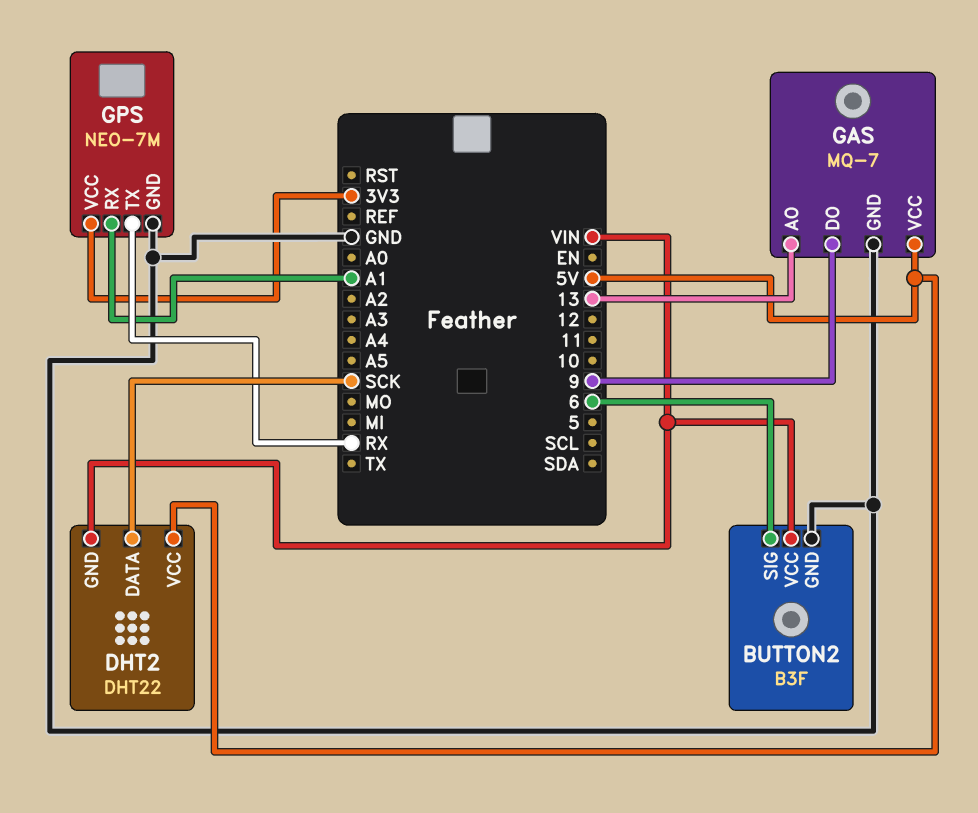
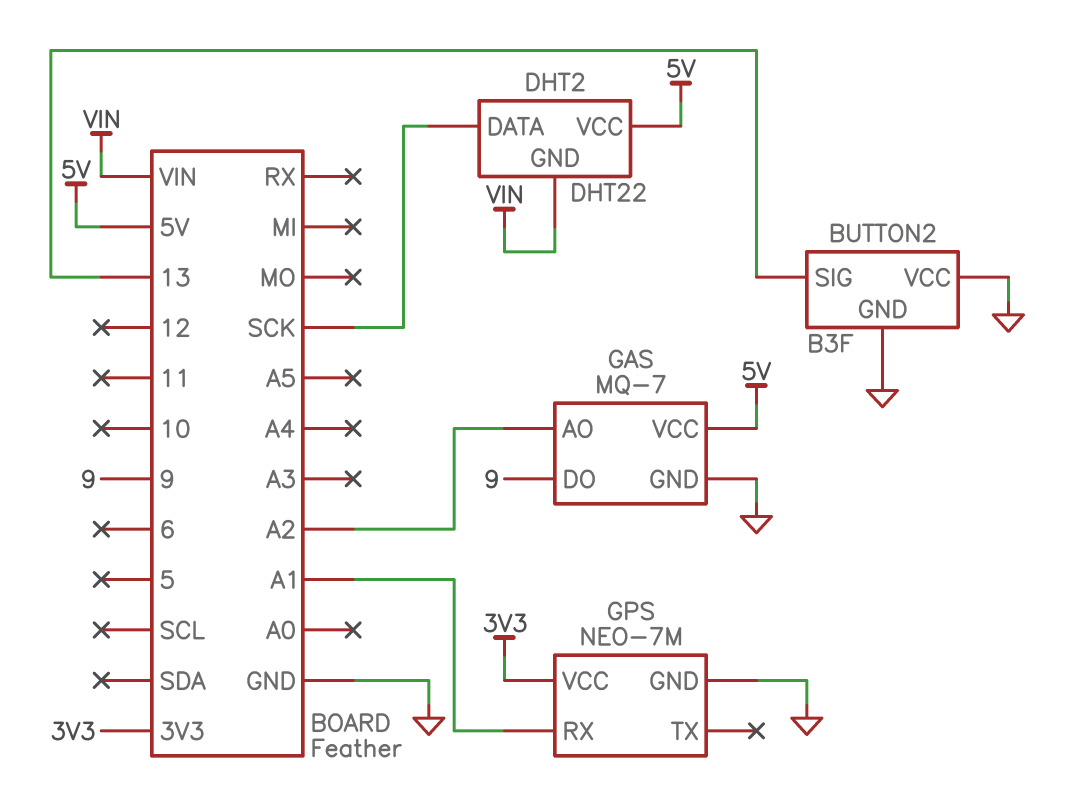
BUTTON2 pin SIG: 6 -> 13
BUTTON2 pin VCC: VIN -> GND
GAS pin AO: 13 -> A2
GPS pin TX: RX -> none

